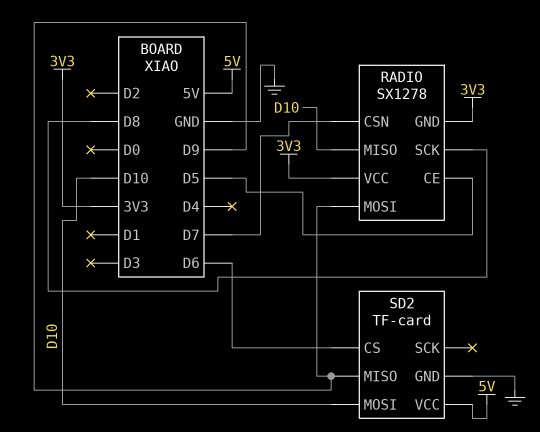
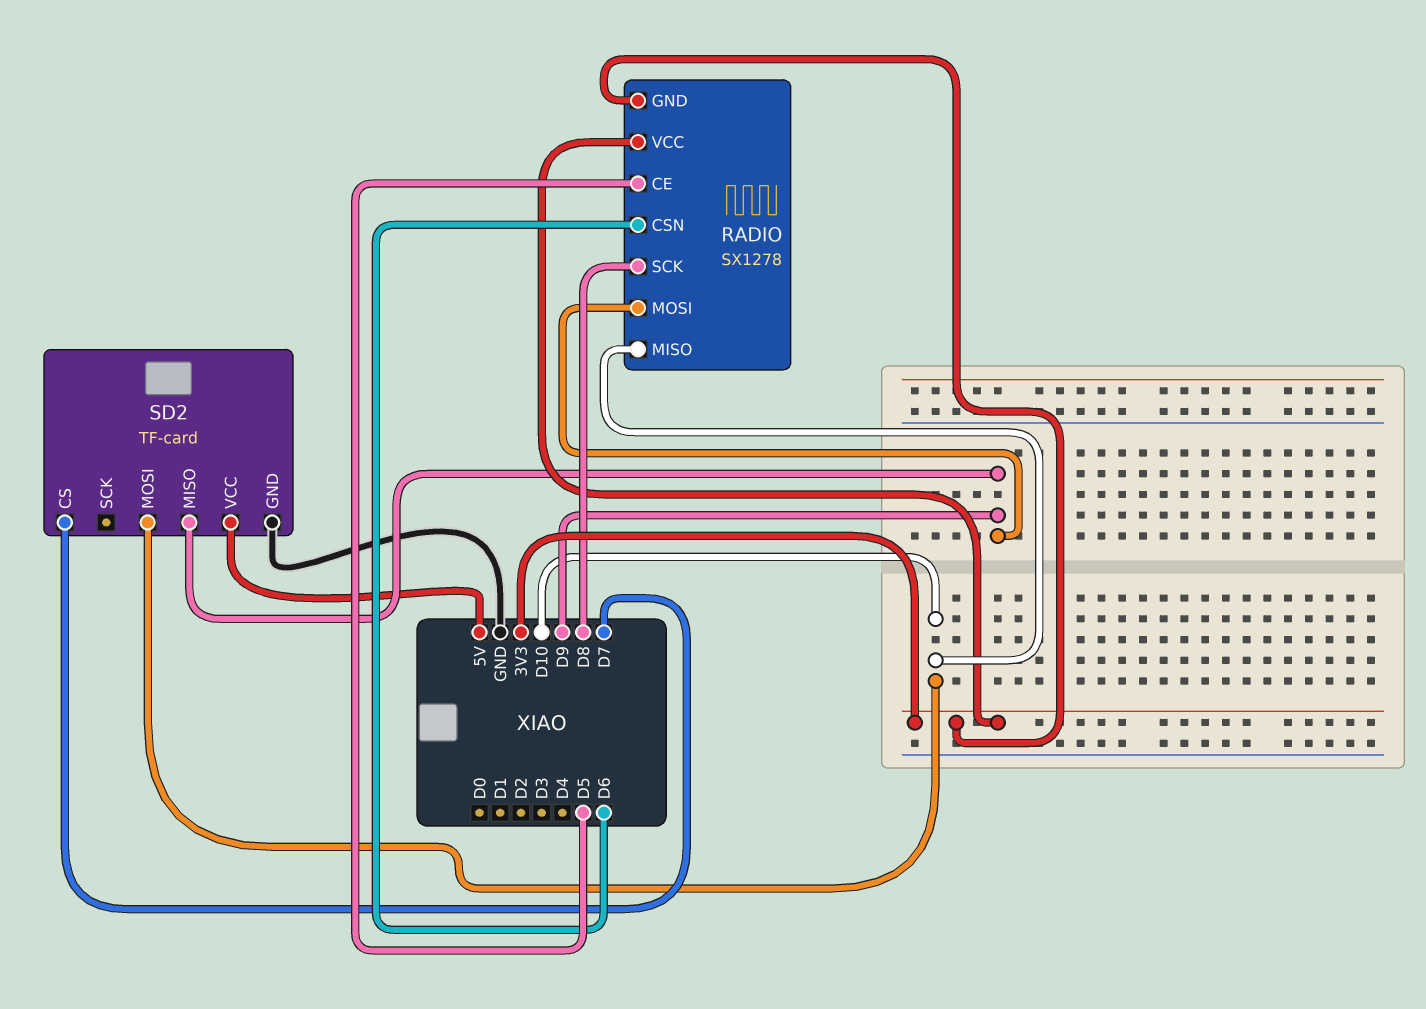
RADIO pin CSN: D7 -> D6
SD2 pin CS: D6 -> D7

